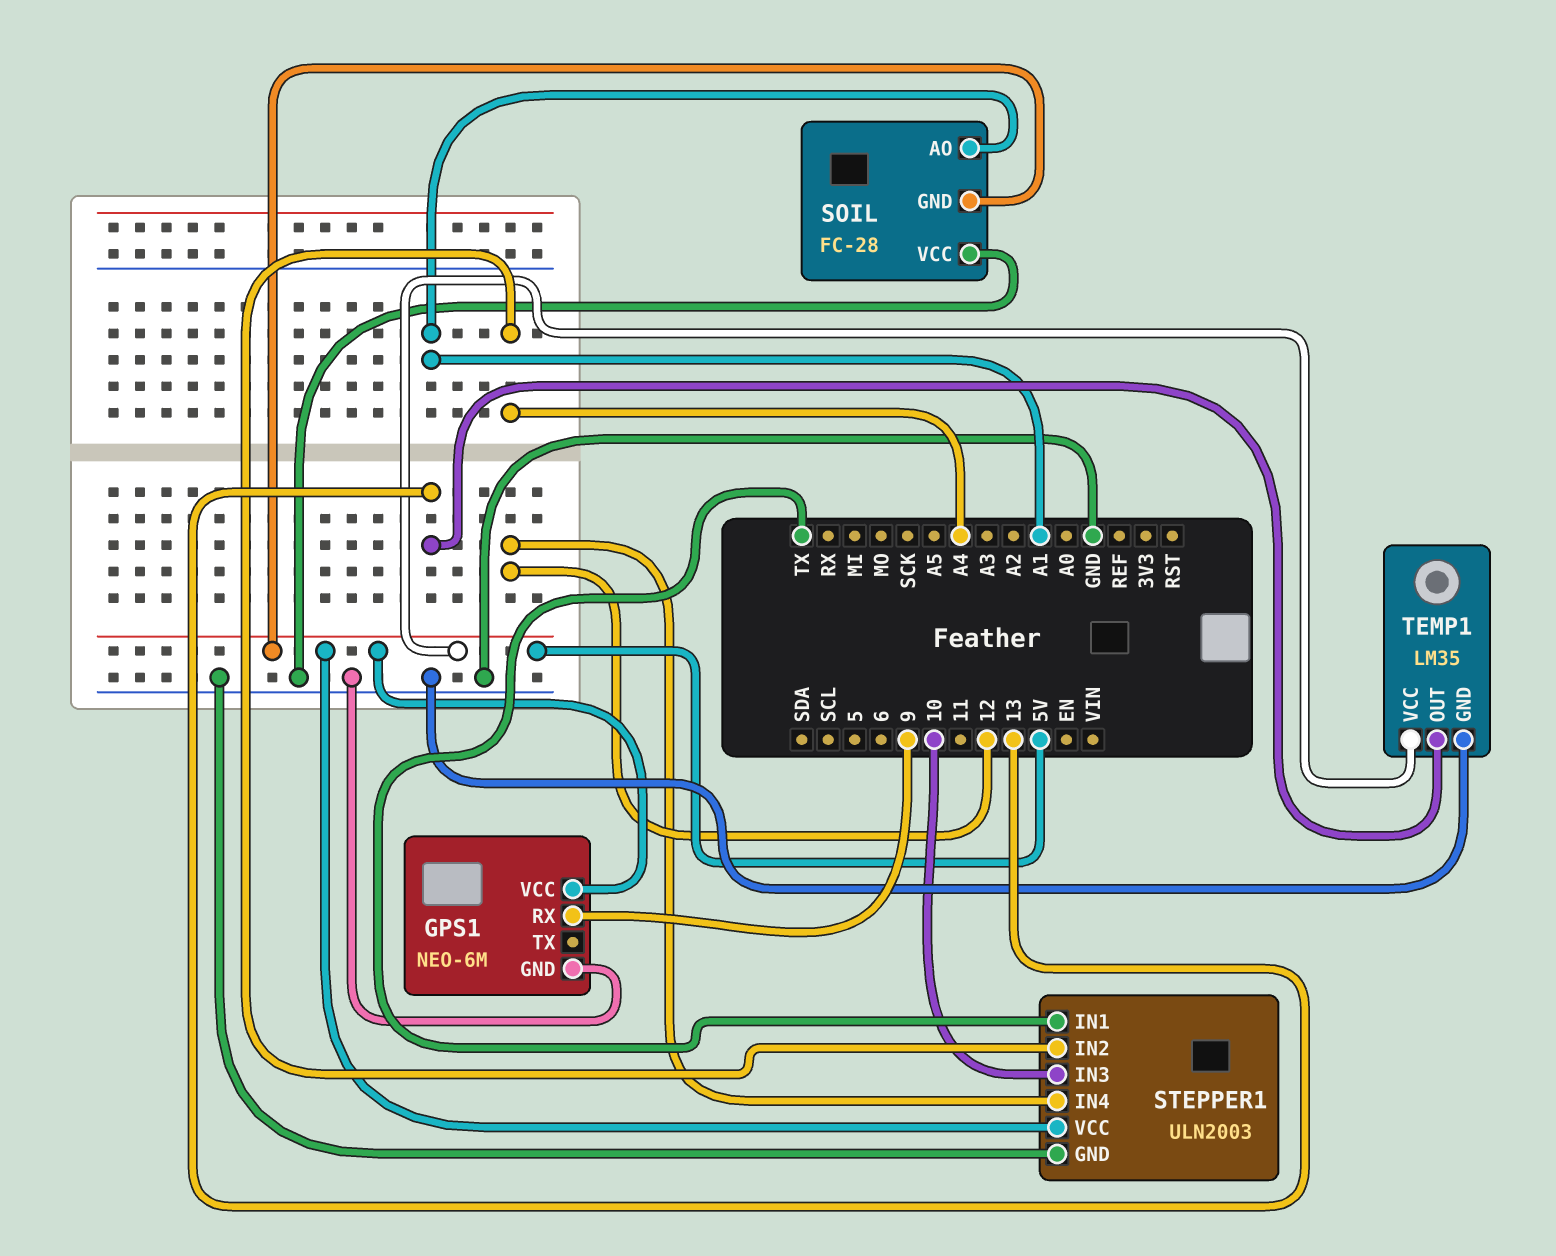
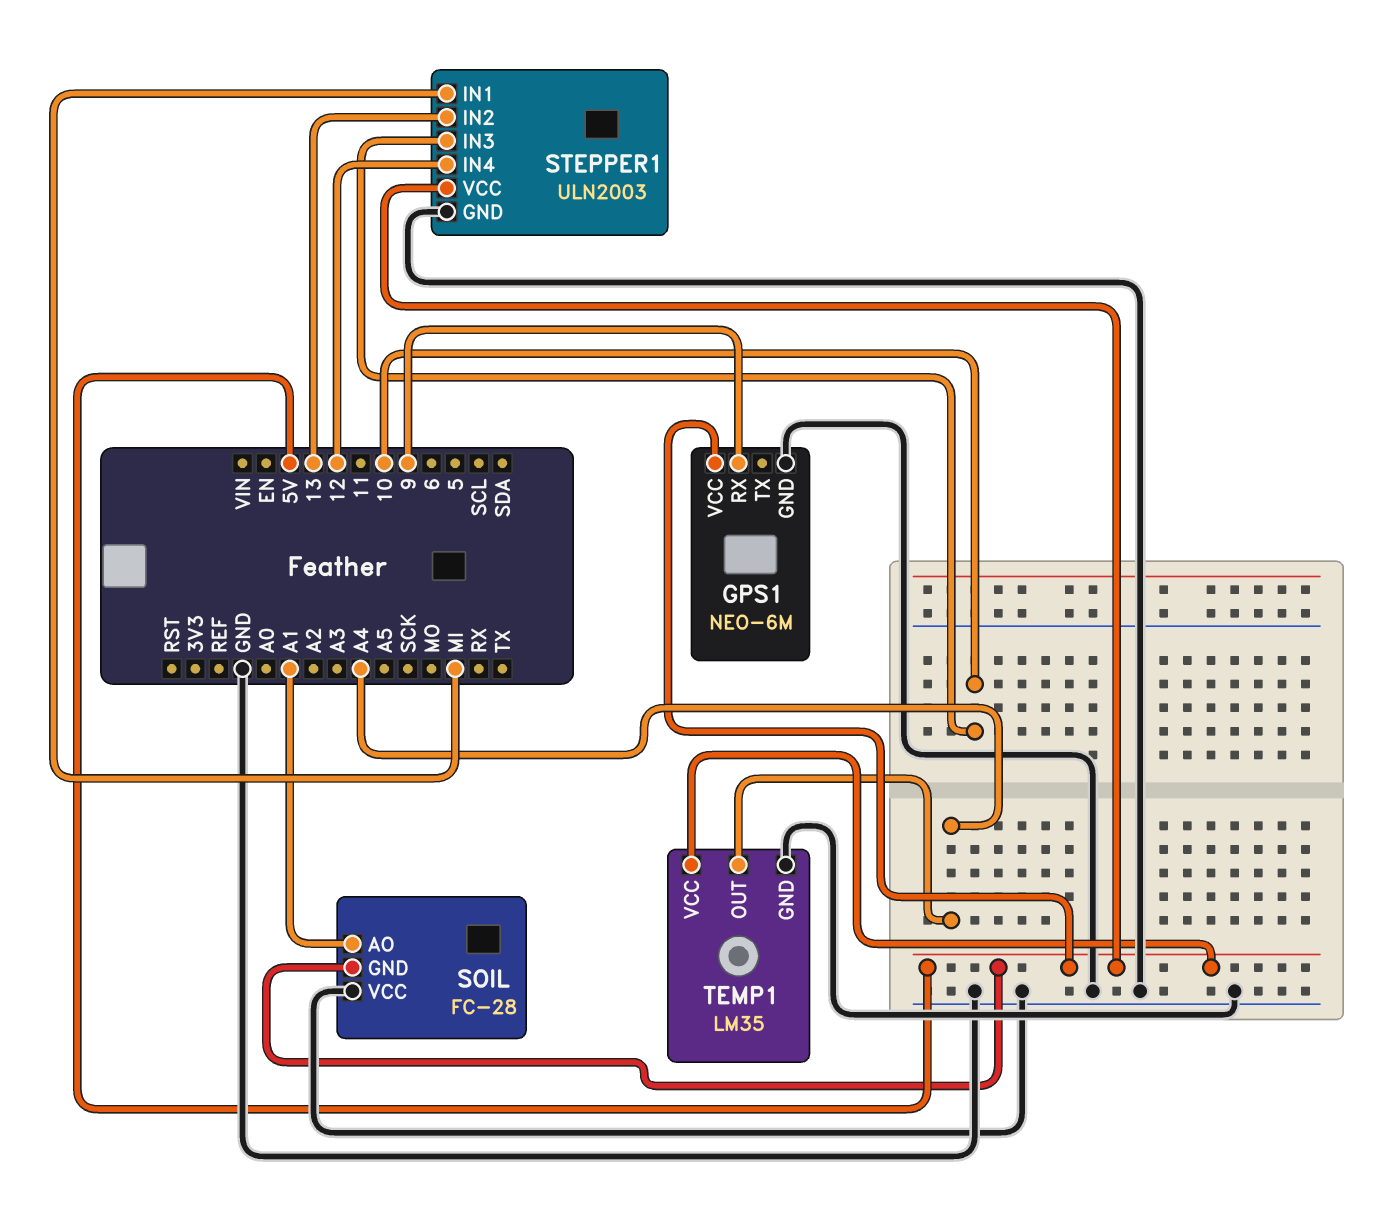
STEPPER1 pin IN1: TX -> MI
STEPPER1 pin IN2: A4 -> 13
TEMP1 pin OUT: 13 -> A4

